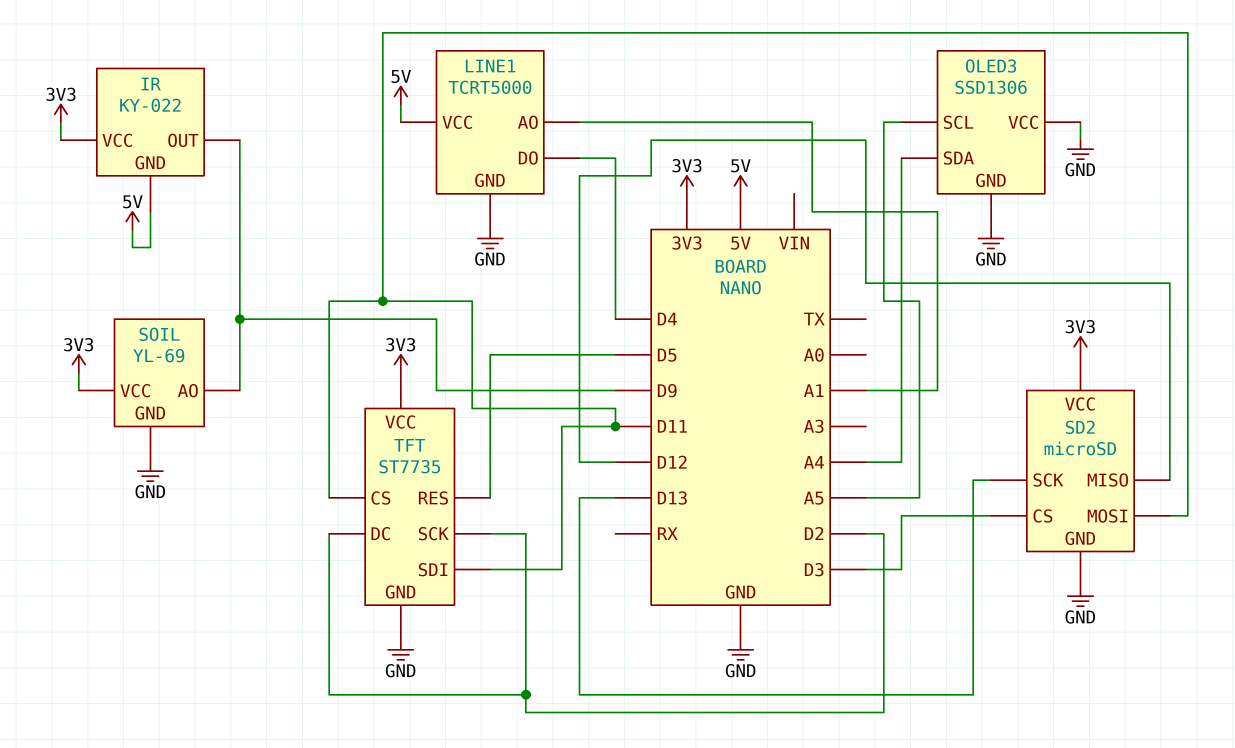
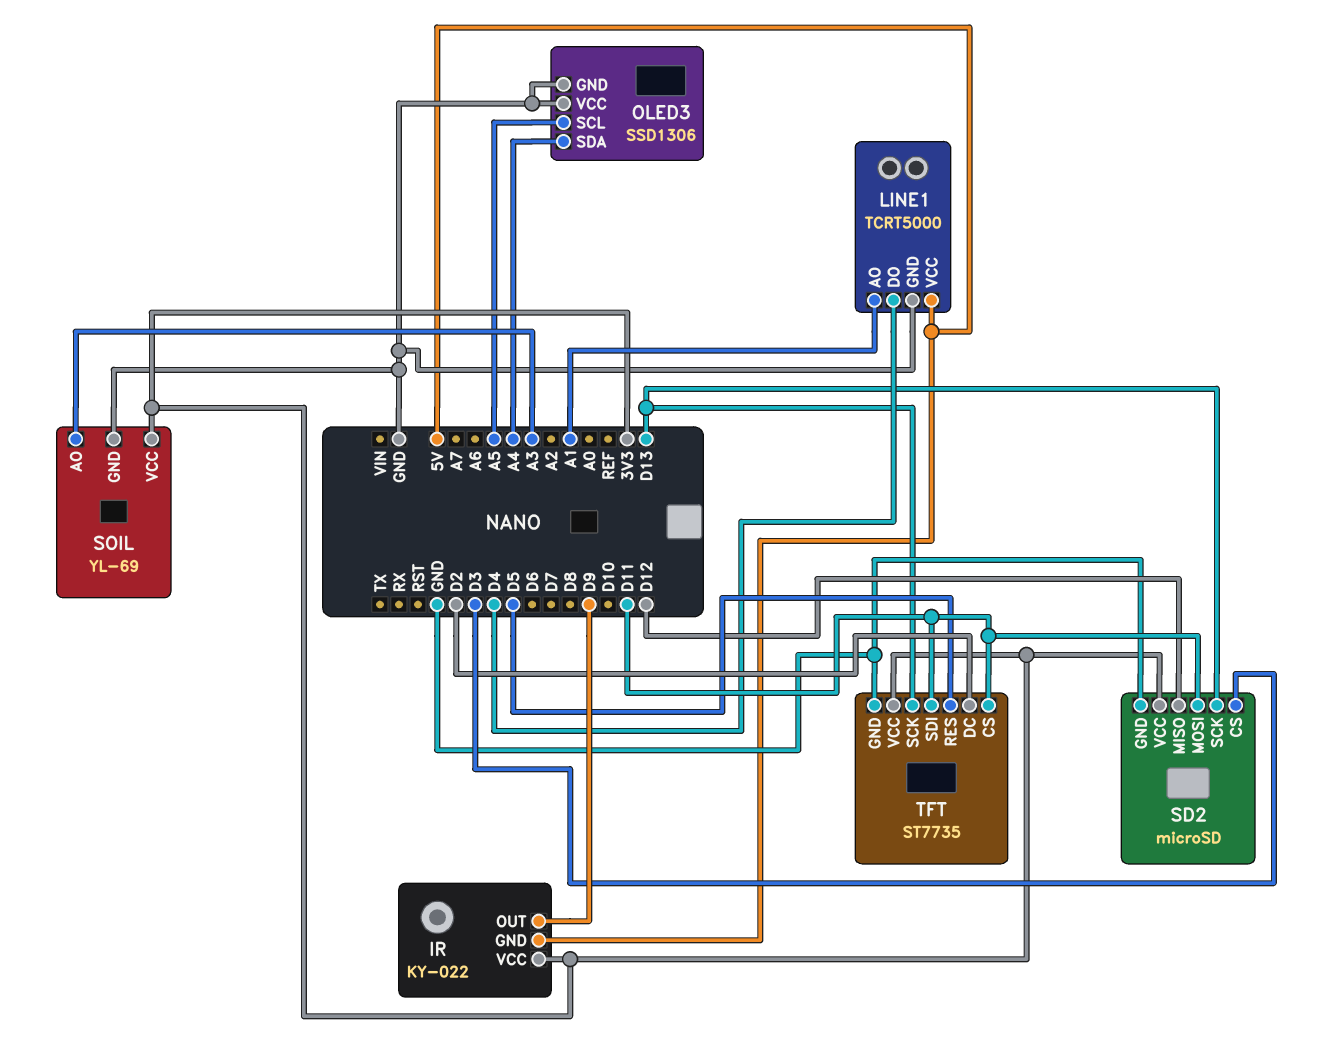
SOIL pin AO: D9 -> A3
TFT pin SCK: D2 -> D13

